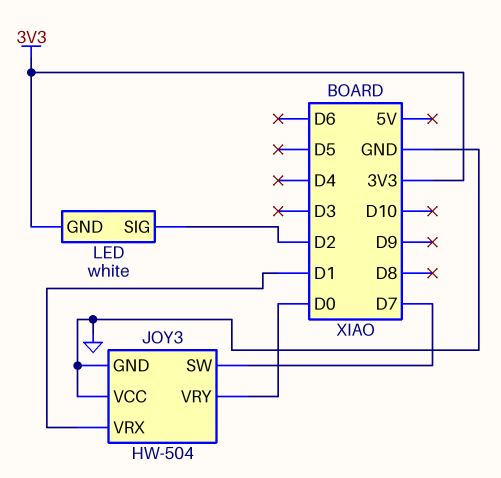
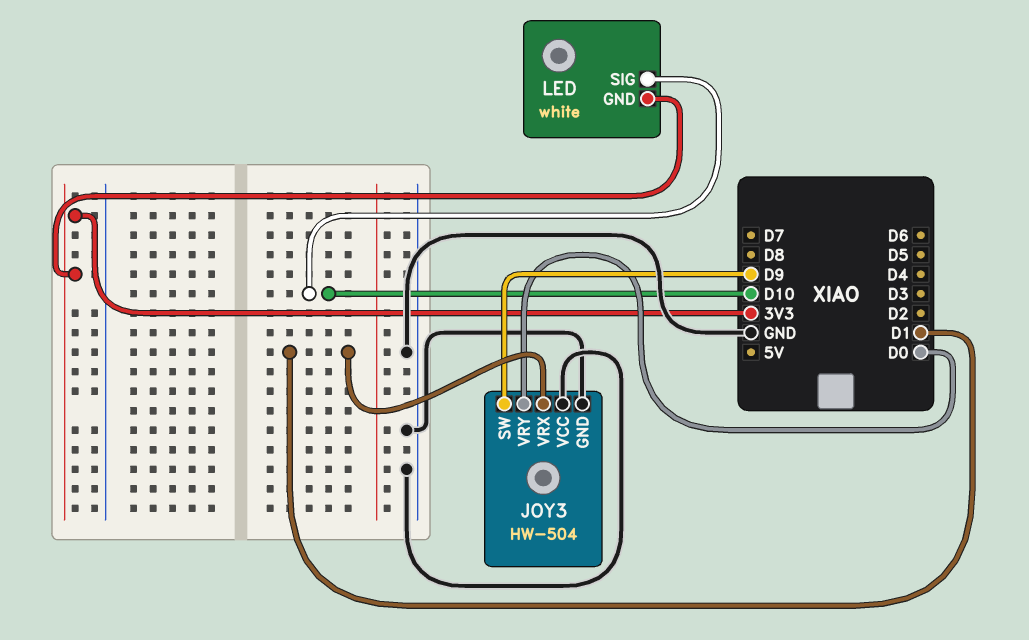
JOY3 pin SW: D7 -> D9
LED pin SIG: D2 -> D10

